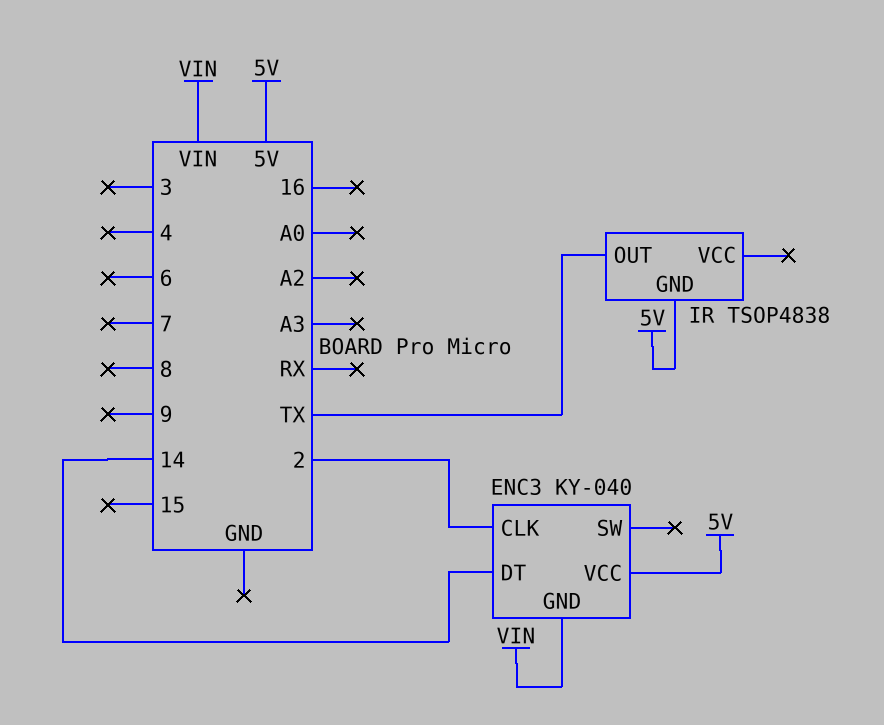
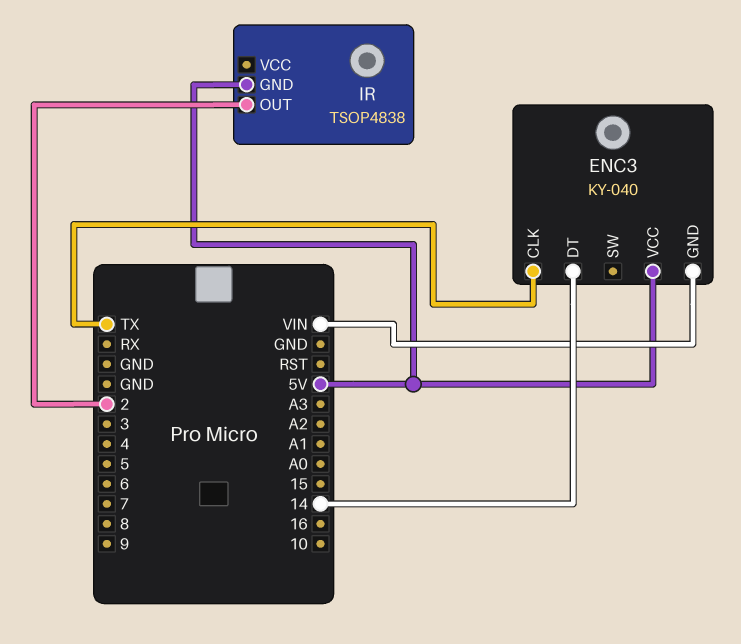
ENC3 pin CLK: 2 -> TX
IR pin OUT: TX -> 2

